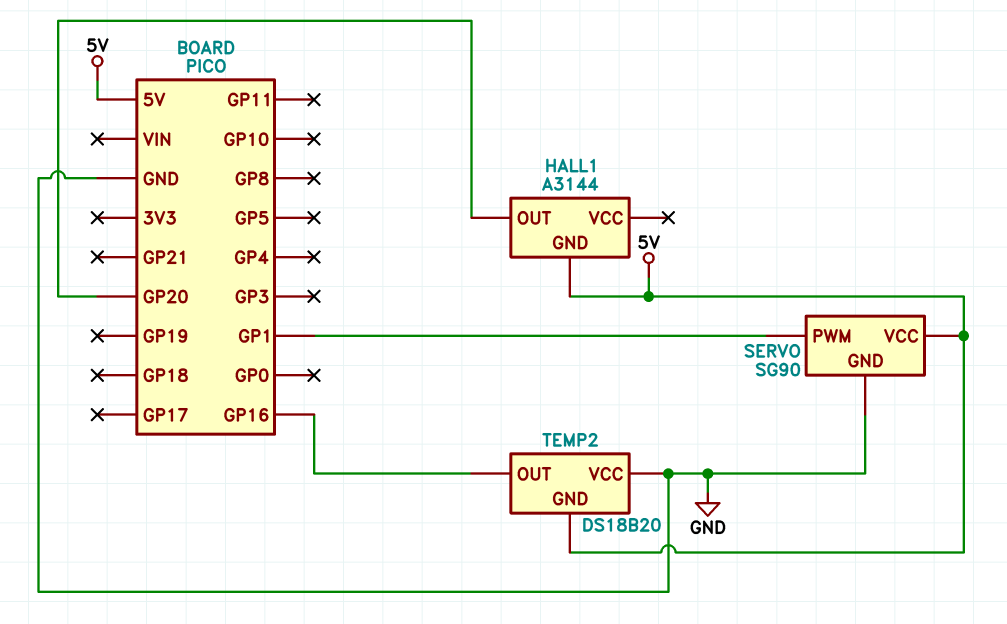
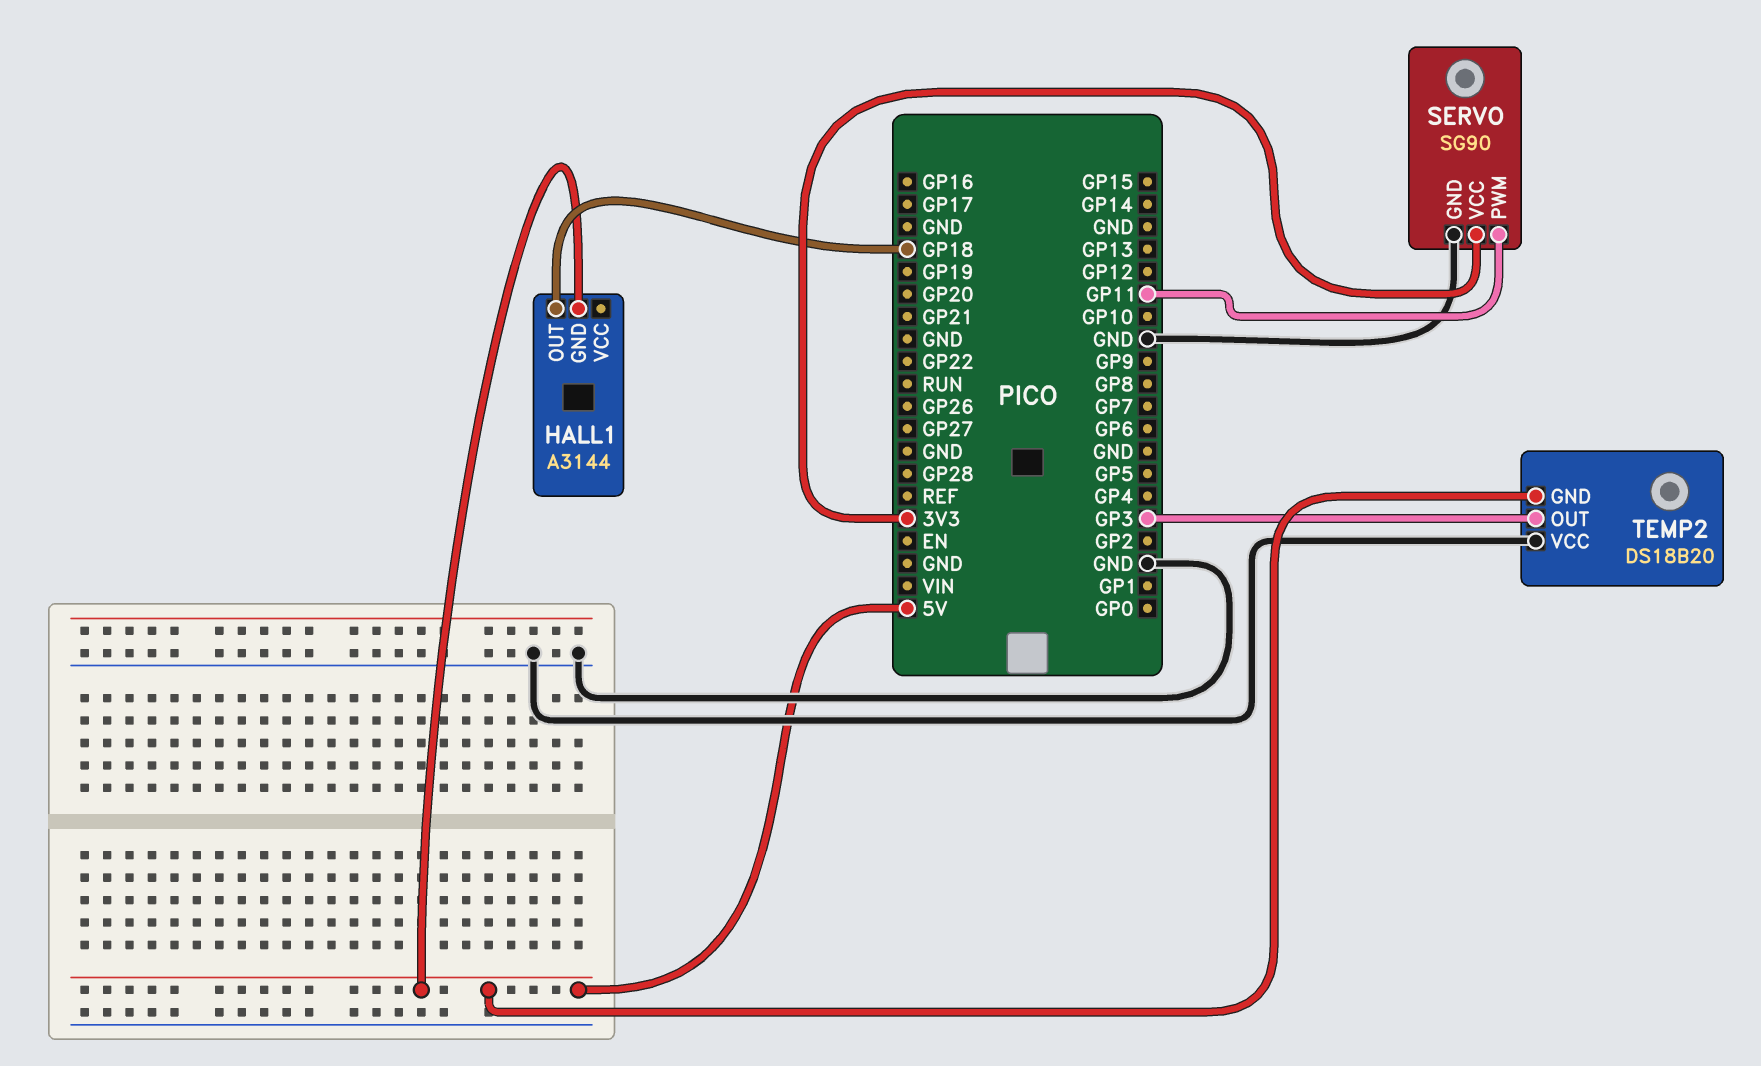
HALL1 pin OUT: GP20 -> GP18
SERVO pin PWM: GP1 -> GP11
SERVO pin VCC: 5V -> 3V3
TEMP2 pin OUT: GP16 -> GP3

